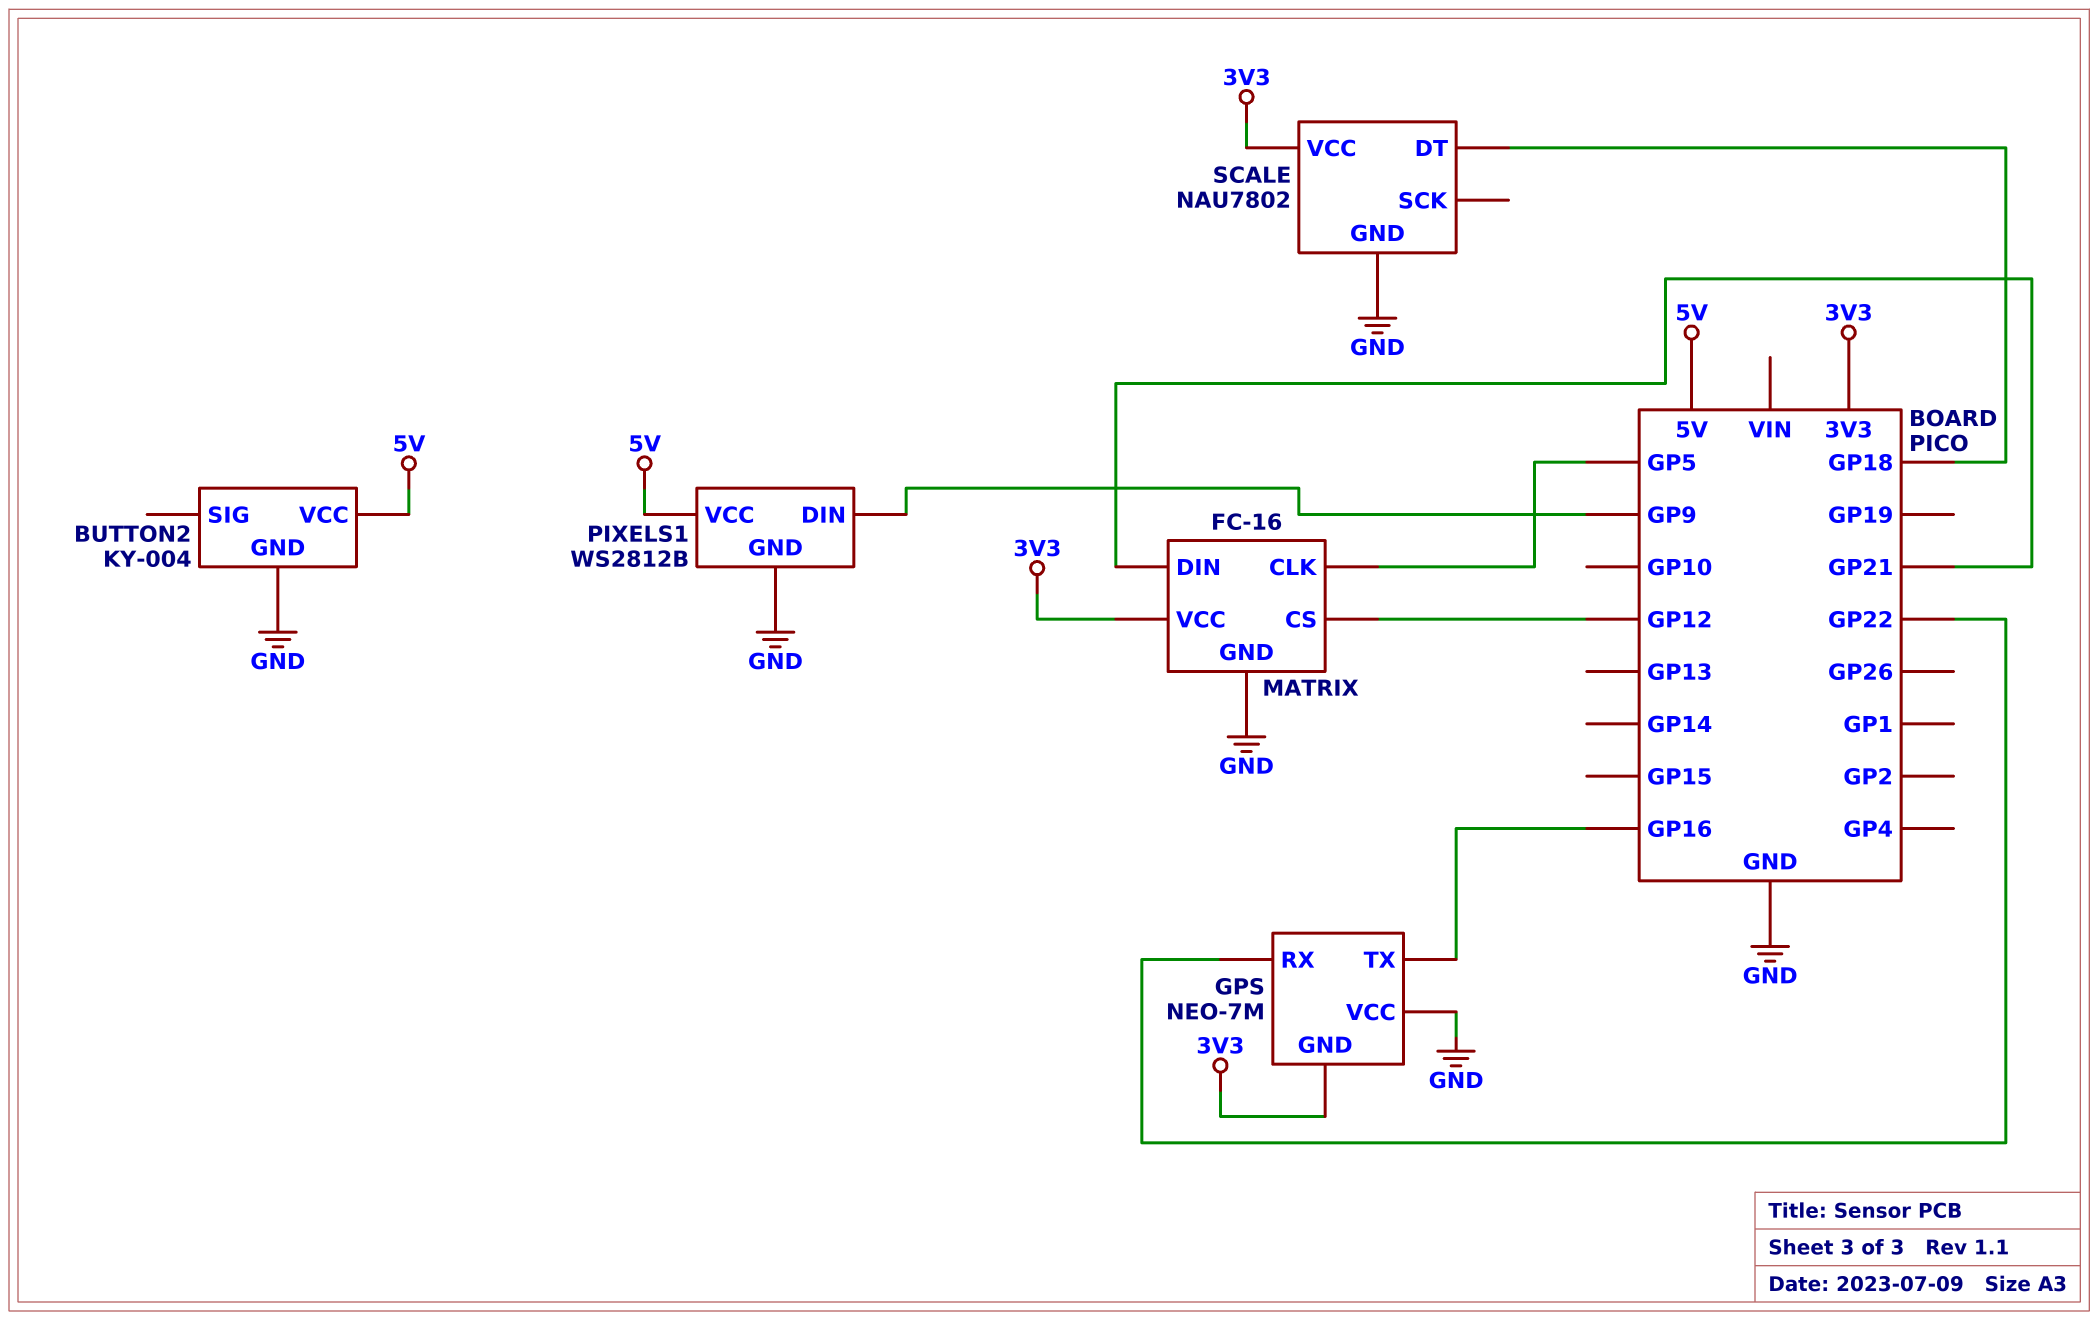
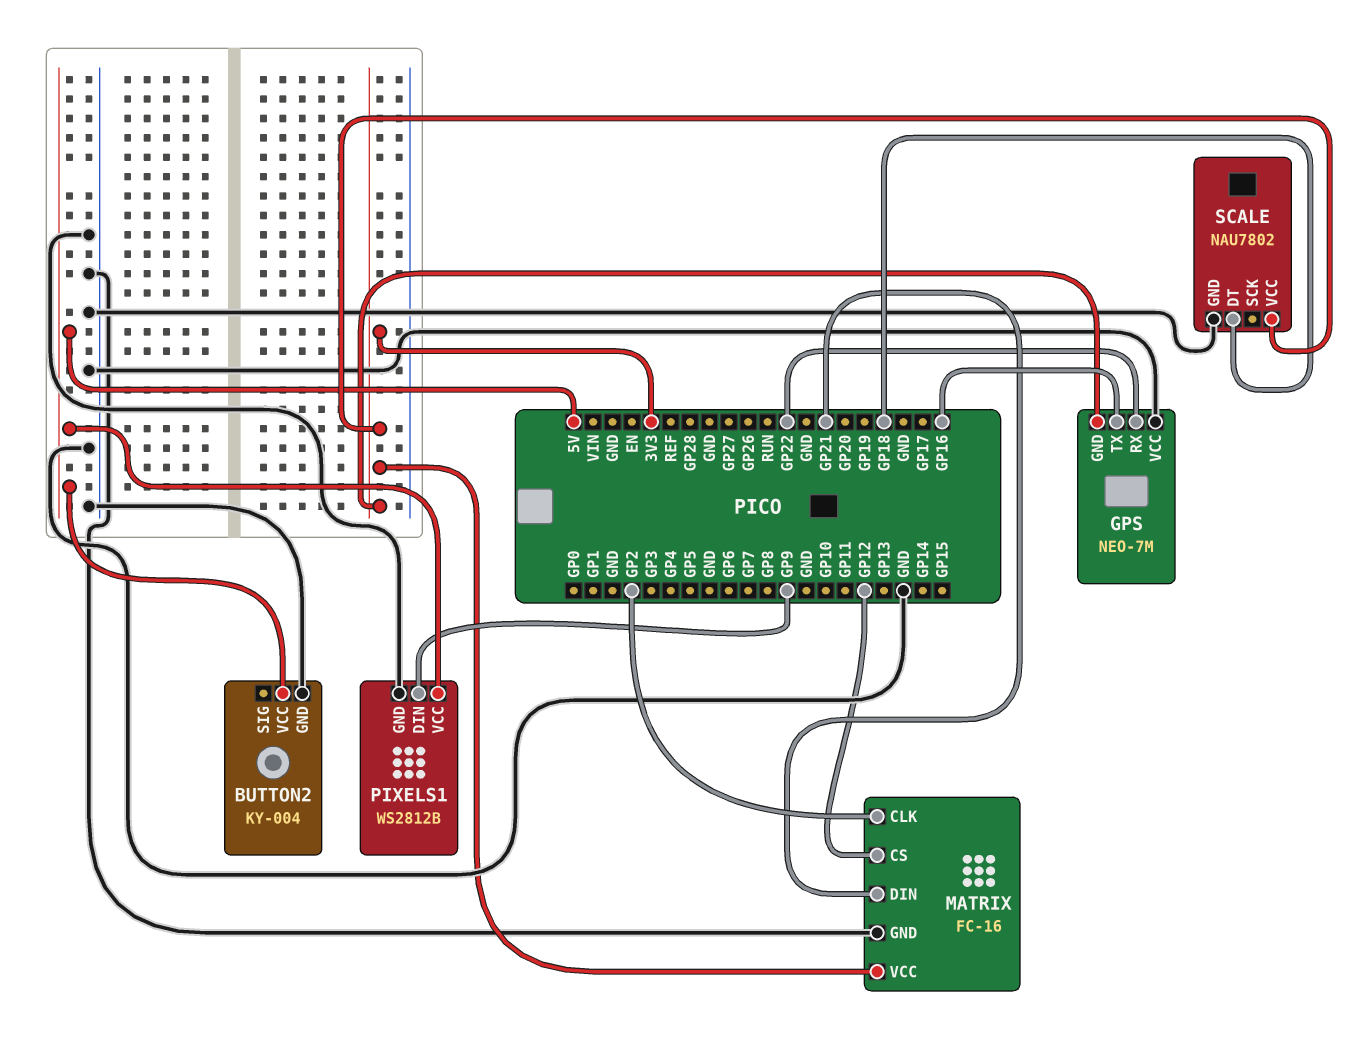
MATRIX pin CLK: GP5 -> GP2

